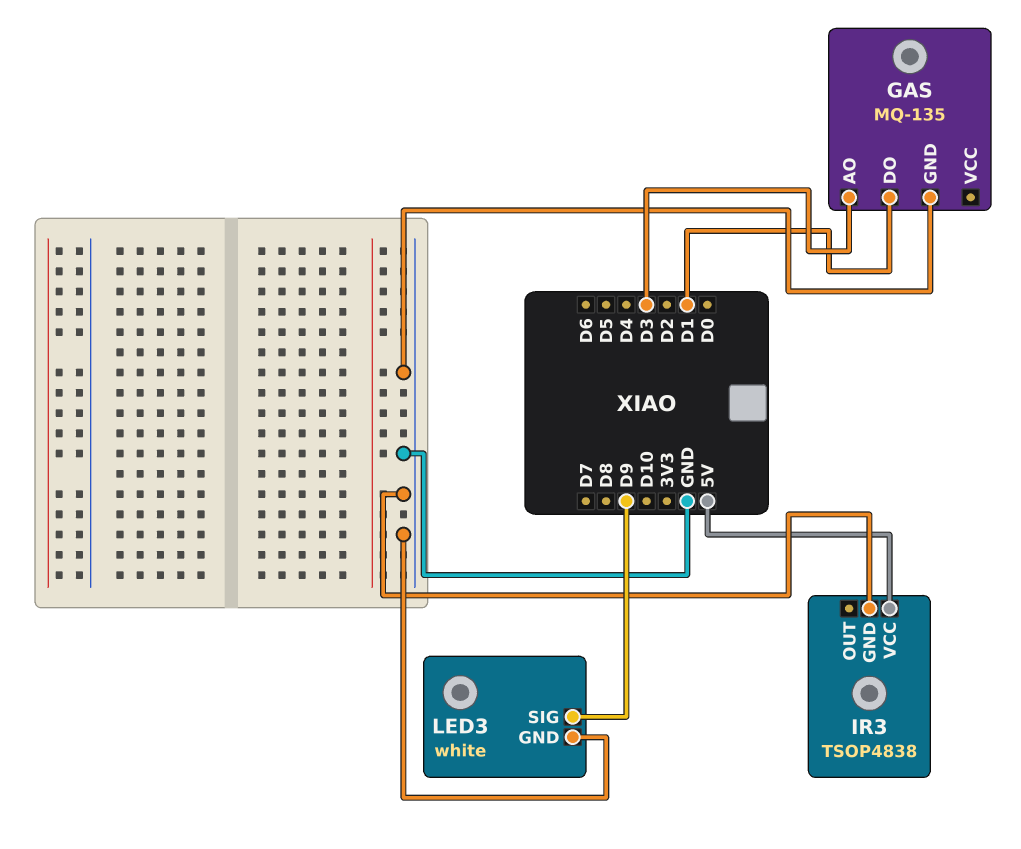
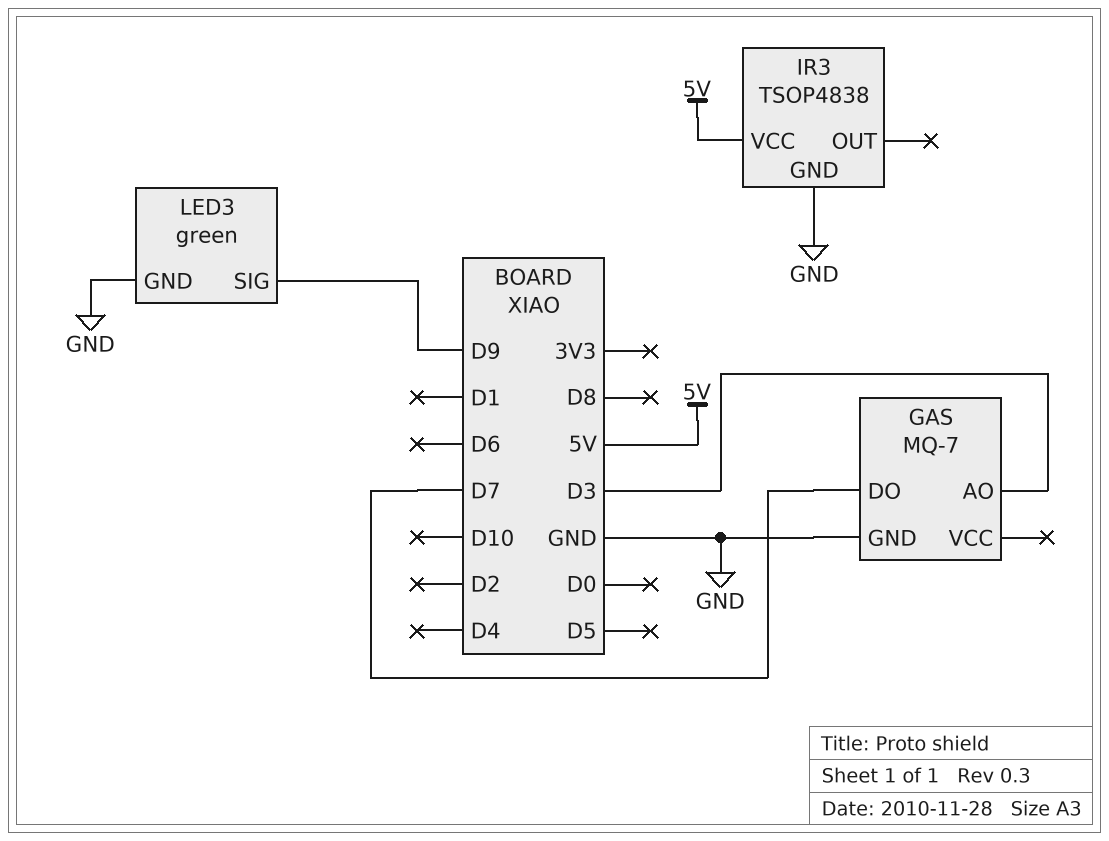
GAS: MQ-135 -> MQ-7
GAS pin DO: D1 -> D7
LED3: white -> green

